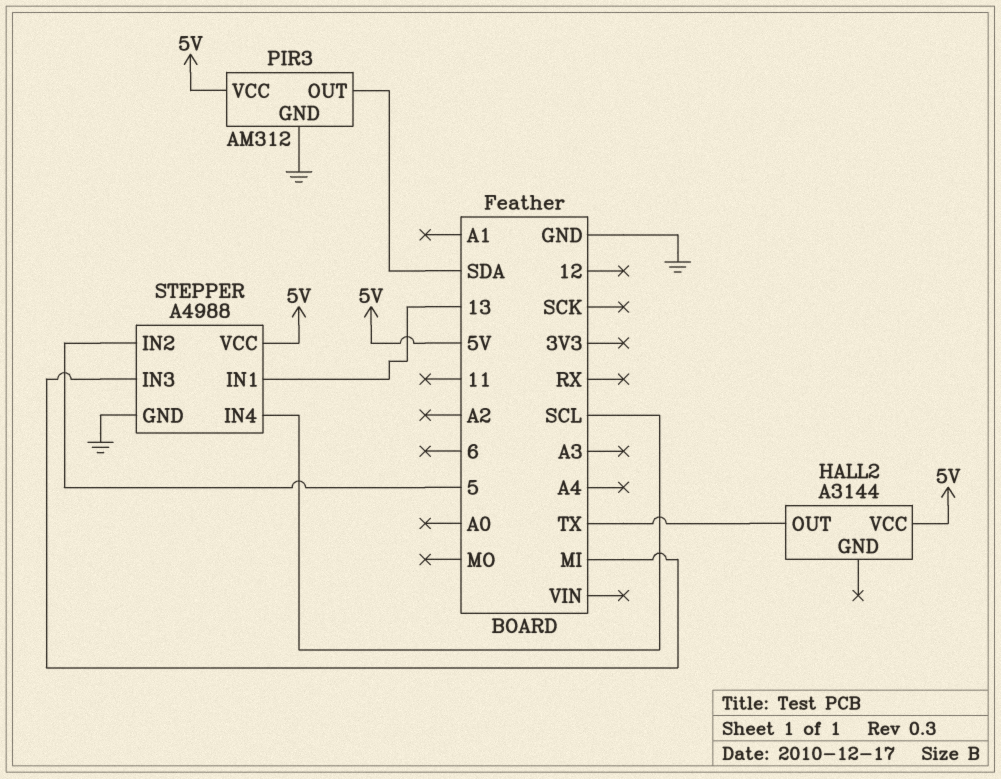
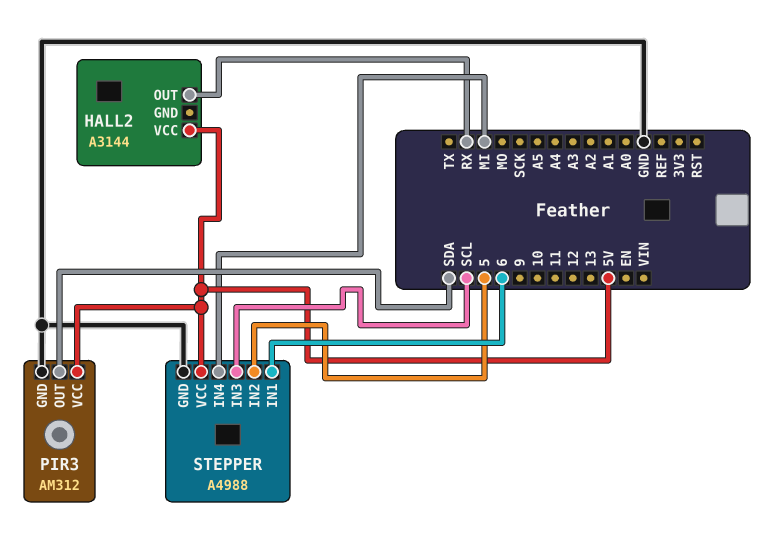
HALL2 pin OUT: TX -> RX
STEPPER pin IN1: 13 -> 6
STEPPER pin IN3: MI -> SCL
STEPPER pin IN4: SCL -> MI

